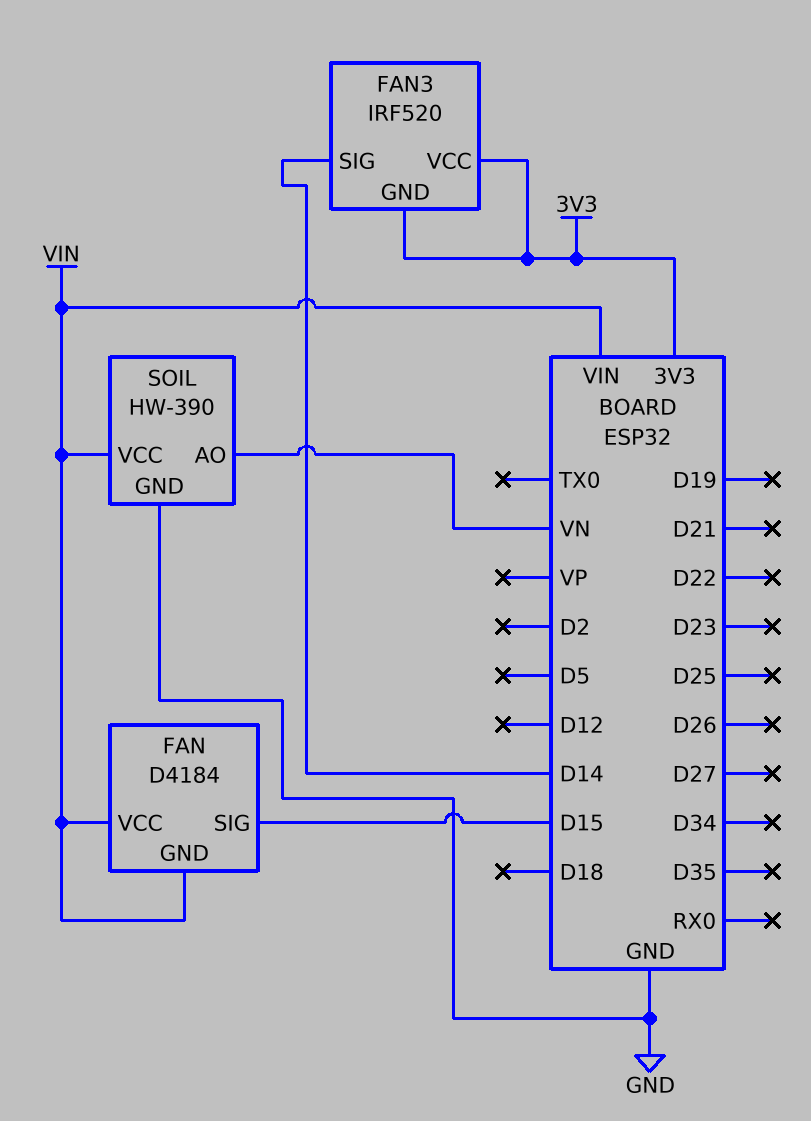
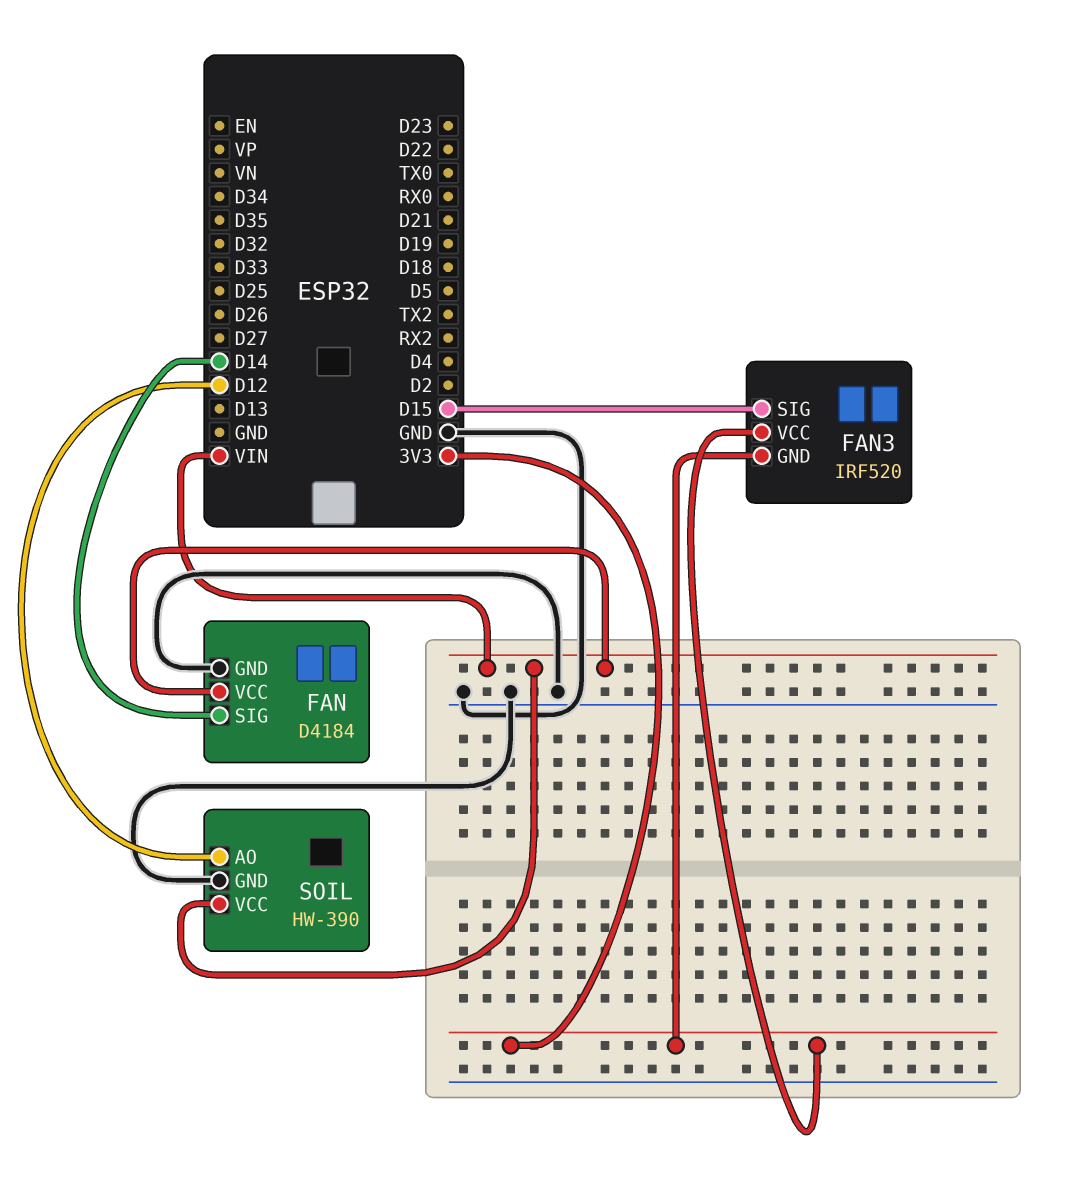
FAN pin GND: VIN -> GND
FAN pin SIG: D15 -> D14
FAN3 pin SIG: D14 -> D15
SOIL pin AO: VN -> D12

